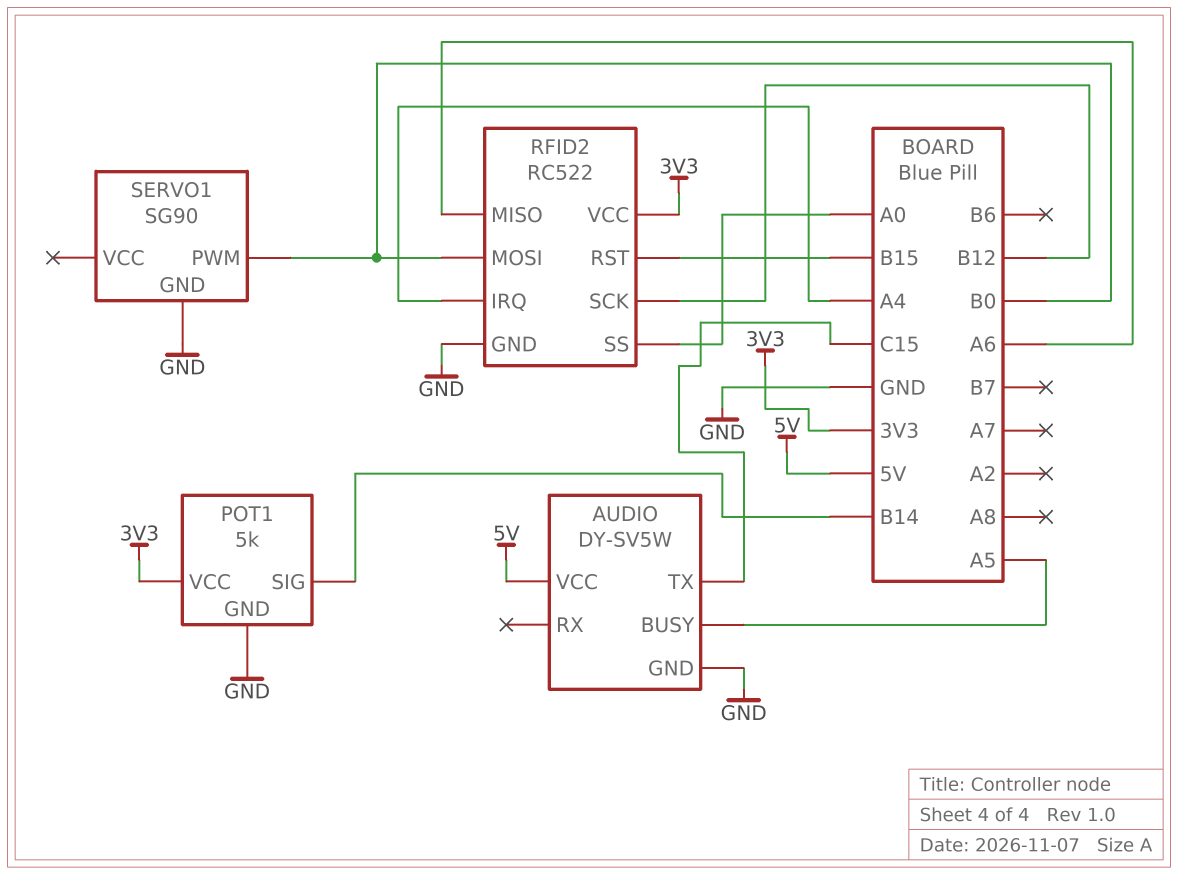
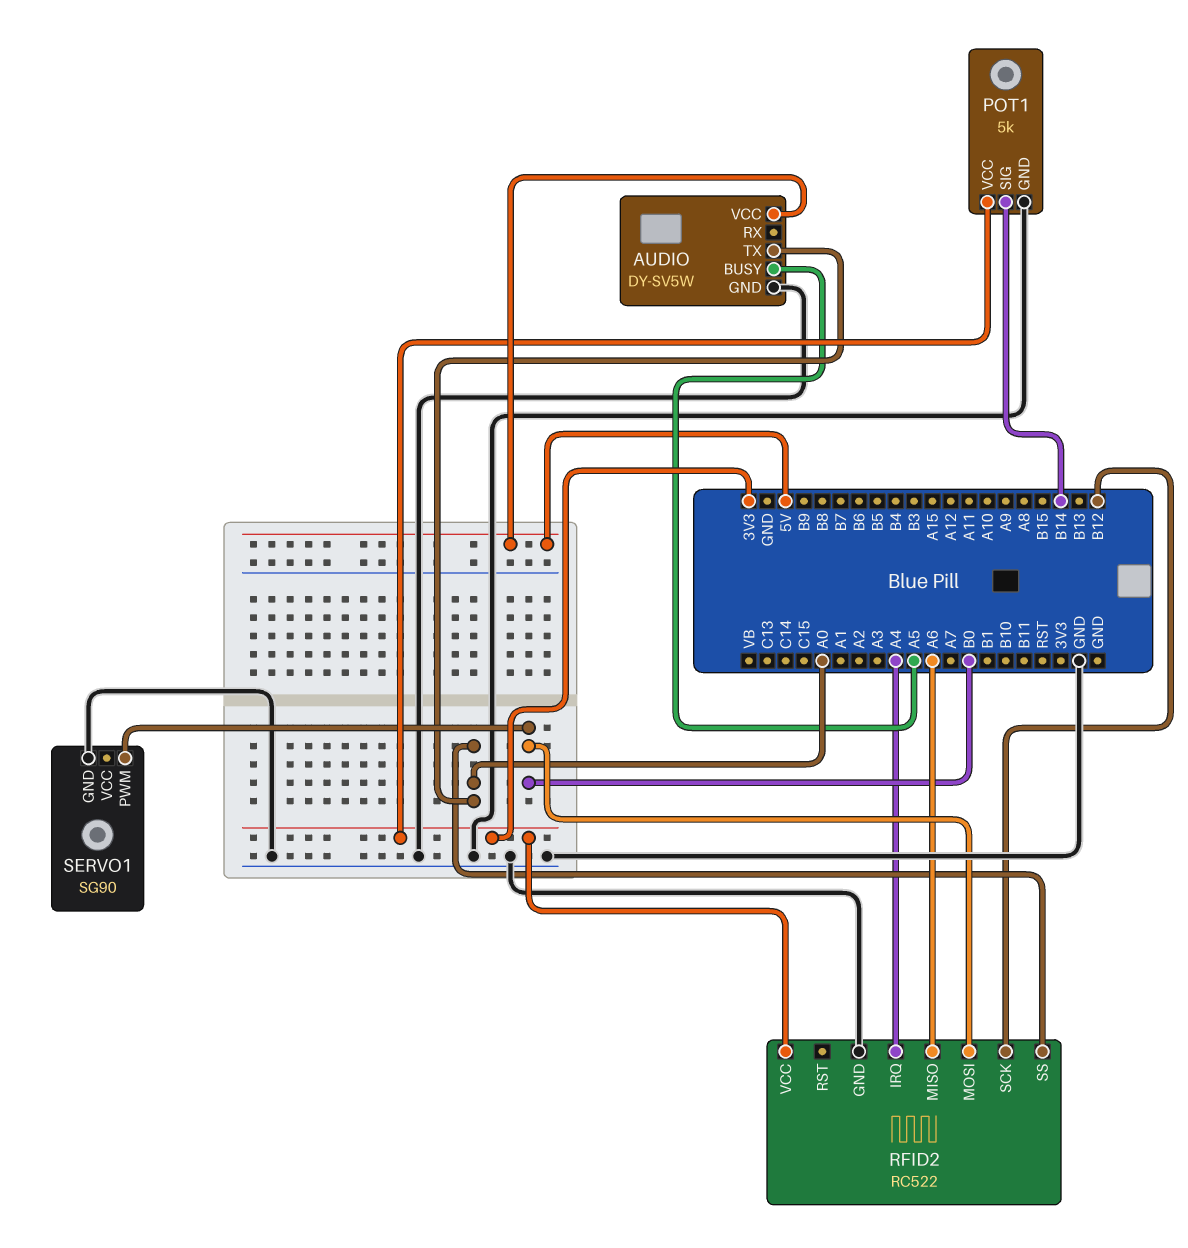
AUDIO pin TX: C15 -> A0
RFID2 pin RST: B15 -> none

